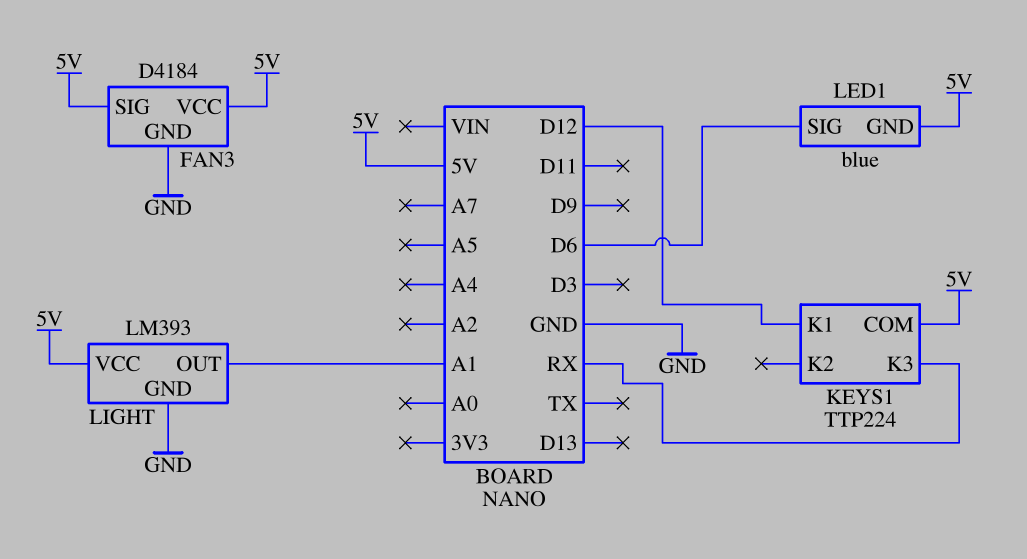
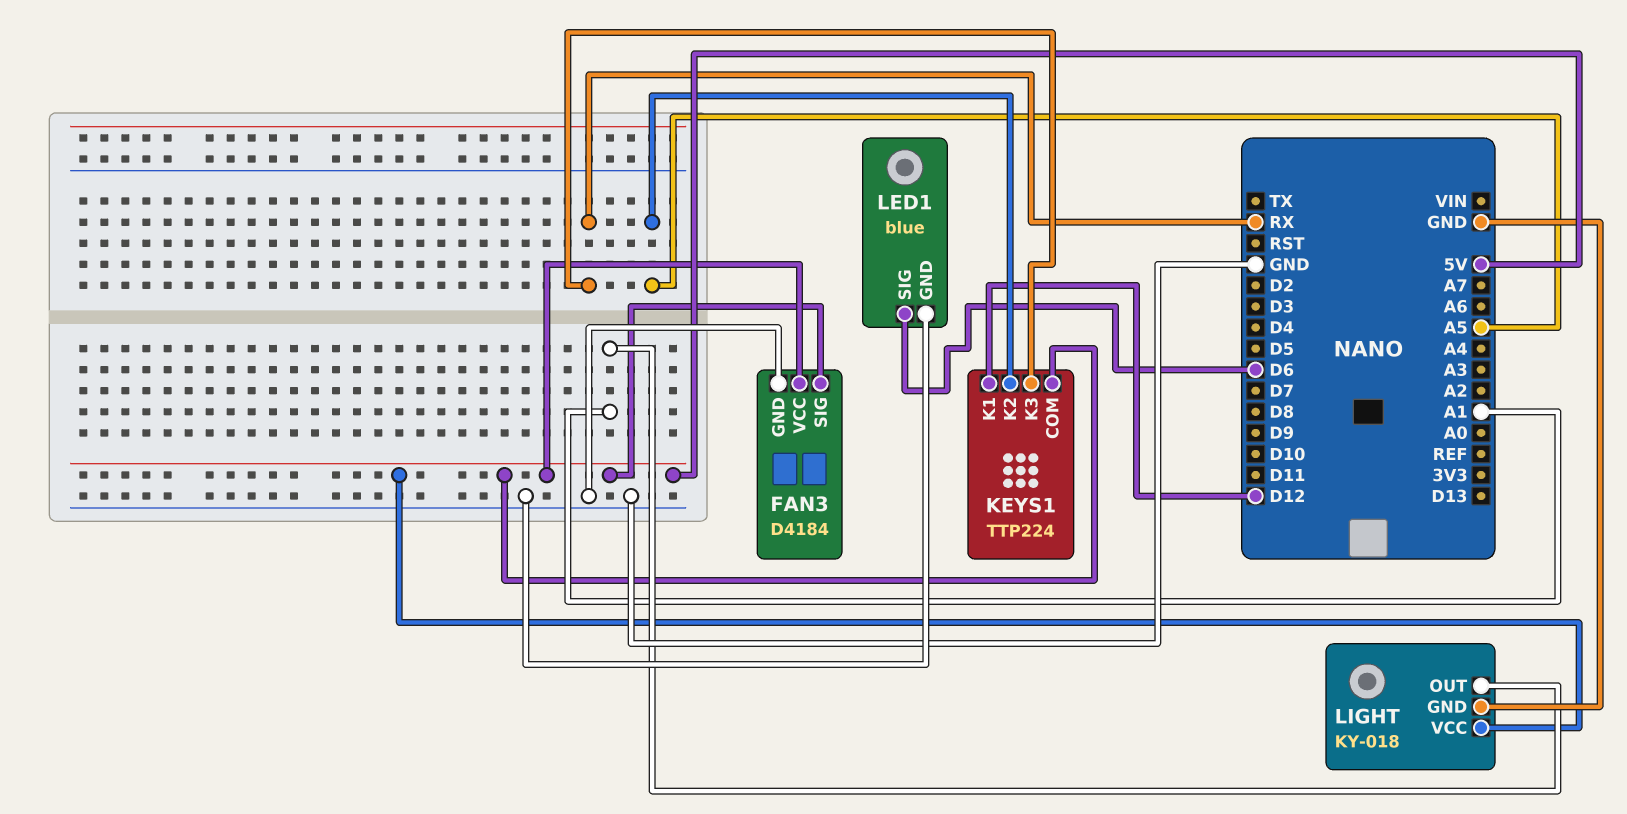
KEYS1 pin K2: none -> A5
LED1 pin GND: 5V -> GND
LIGHT: LM393 -> KY-018

